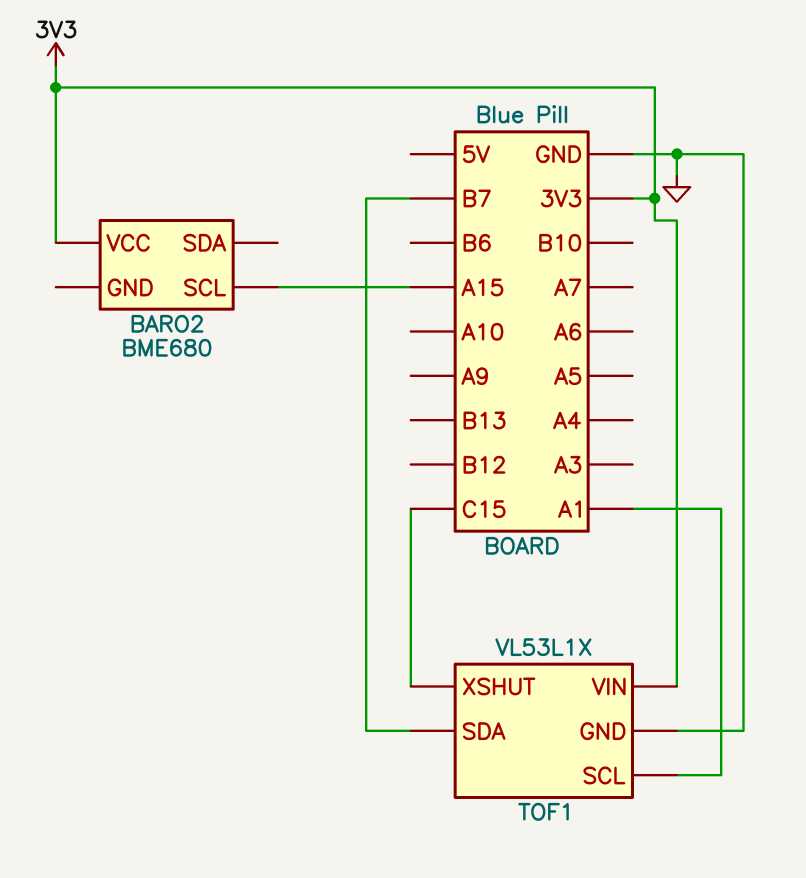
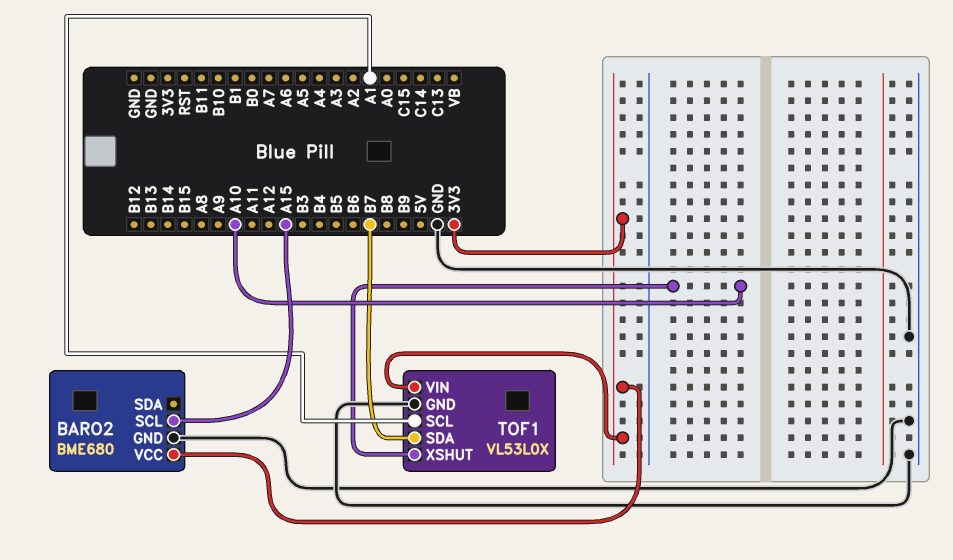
BARO2 pin GND: none -> GND
TOF1: VL53L1X -> VL53L0X
TOF1 pin XSHUT: C15 -> A10

